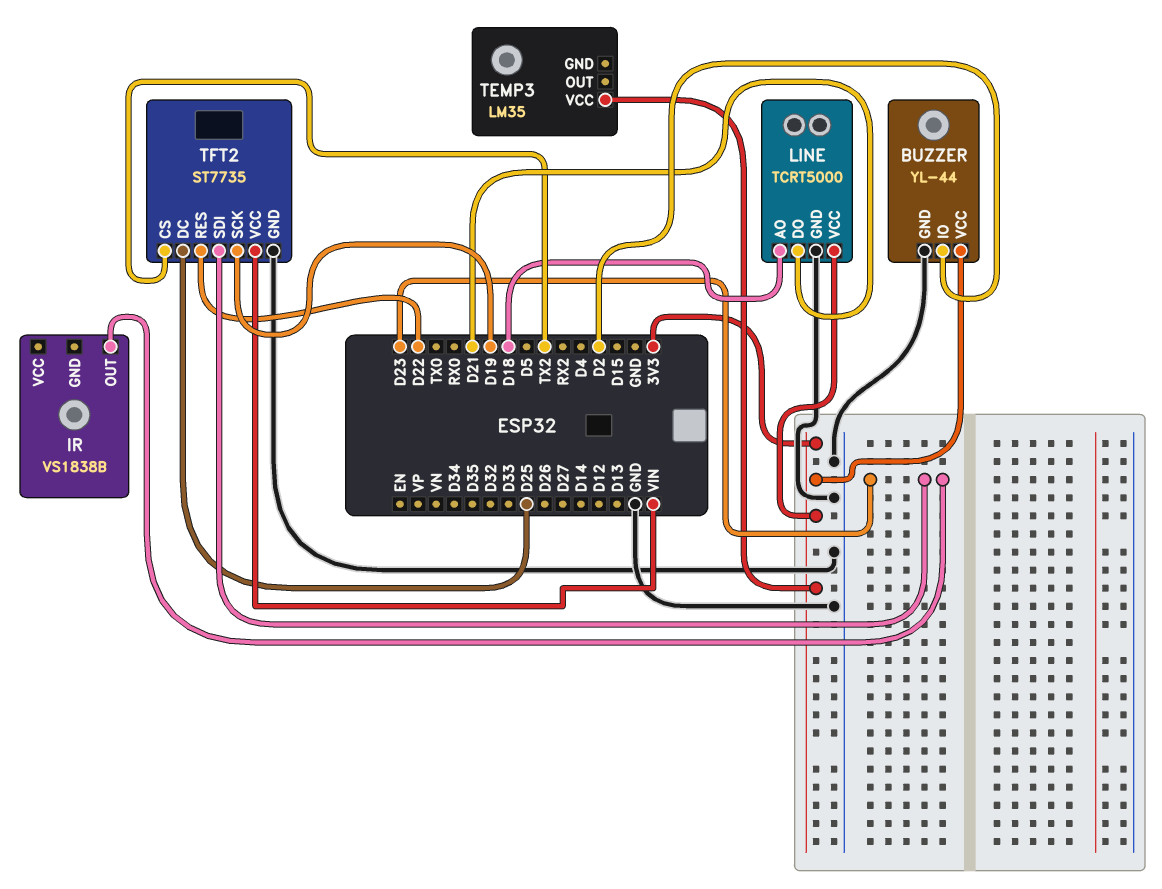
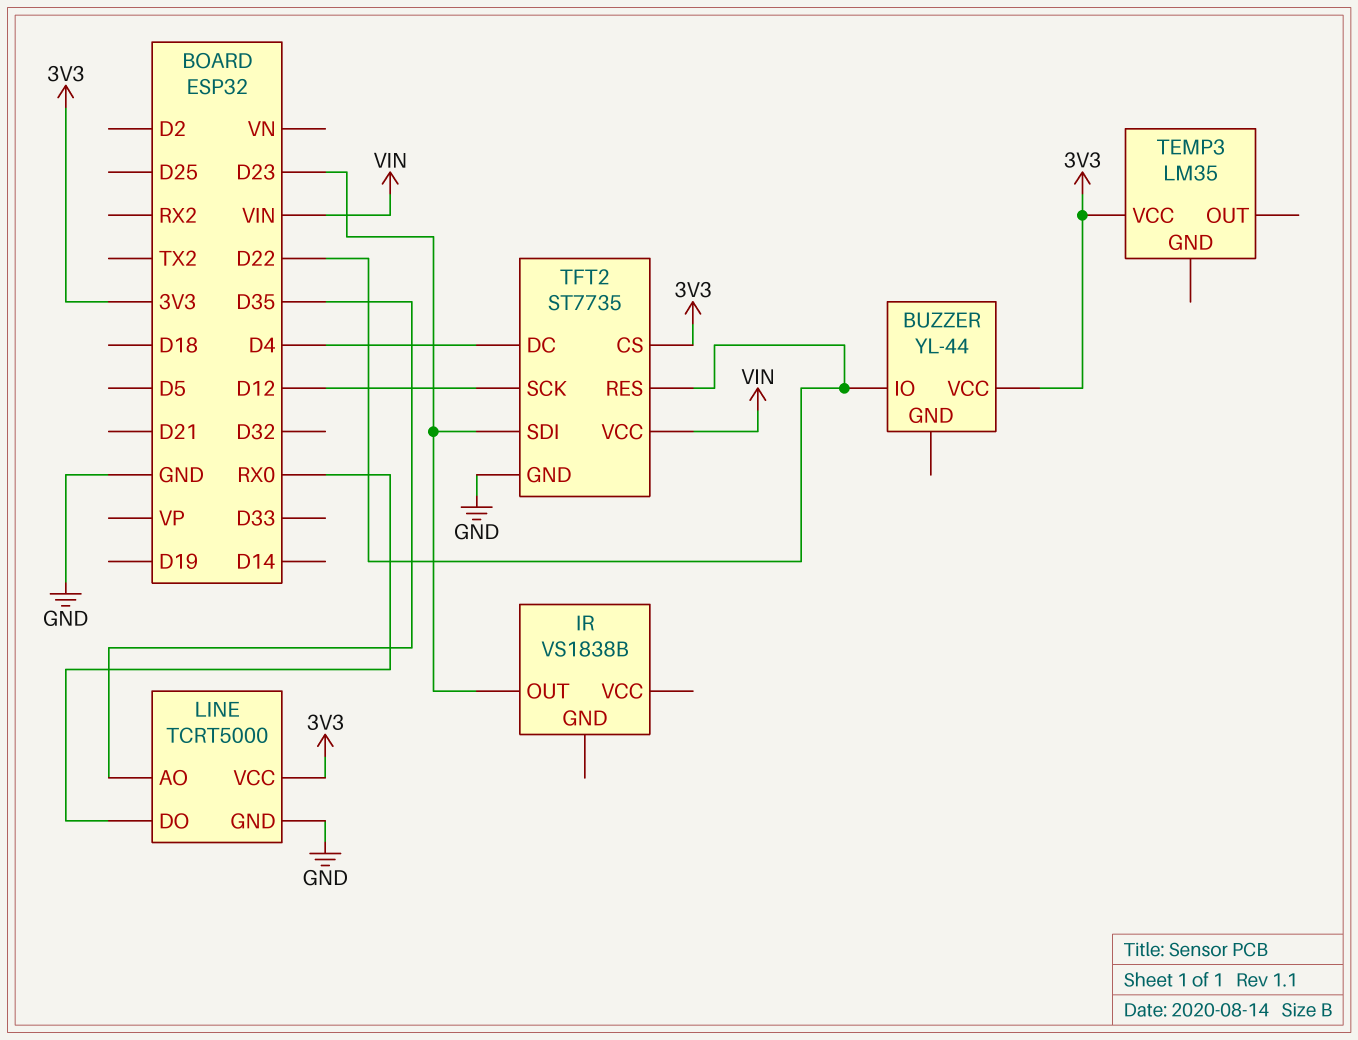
BUZZER pin GND: GND -> none
BUZZER pin IO: D2 -> D22
LINE pin AO: D18 -> D35
LINE pin DO: D21 -> RX0
TFT2 pin CS: TX2 -> 3V3
TFT2 pin DC: D25 -> D4
TFT2 pin SCK: D19 -> D12

